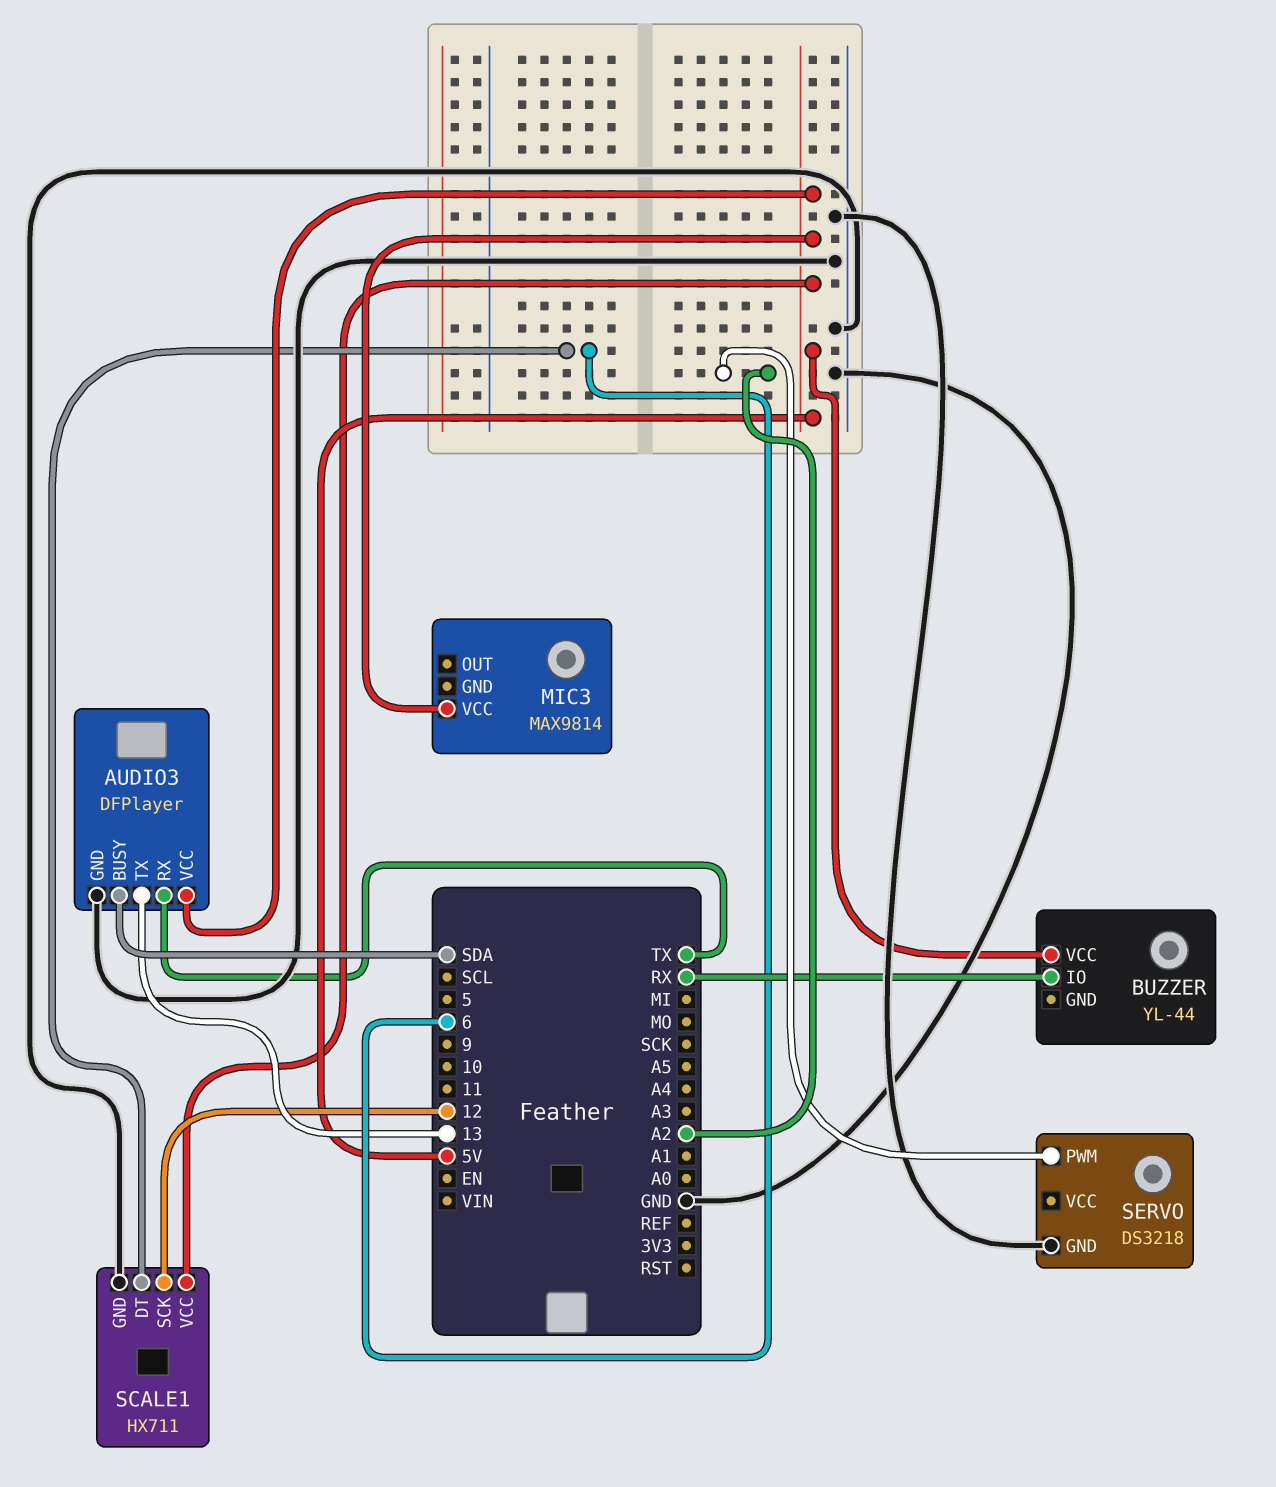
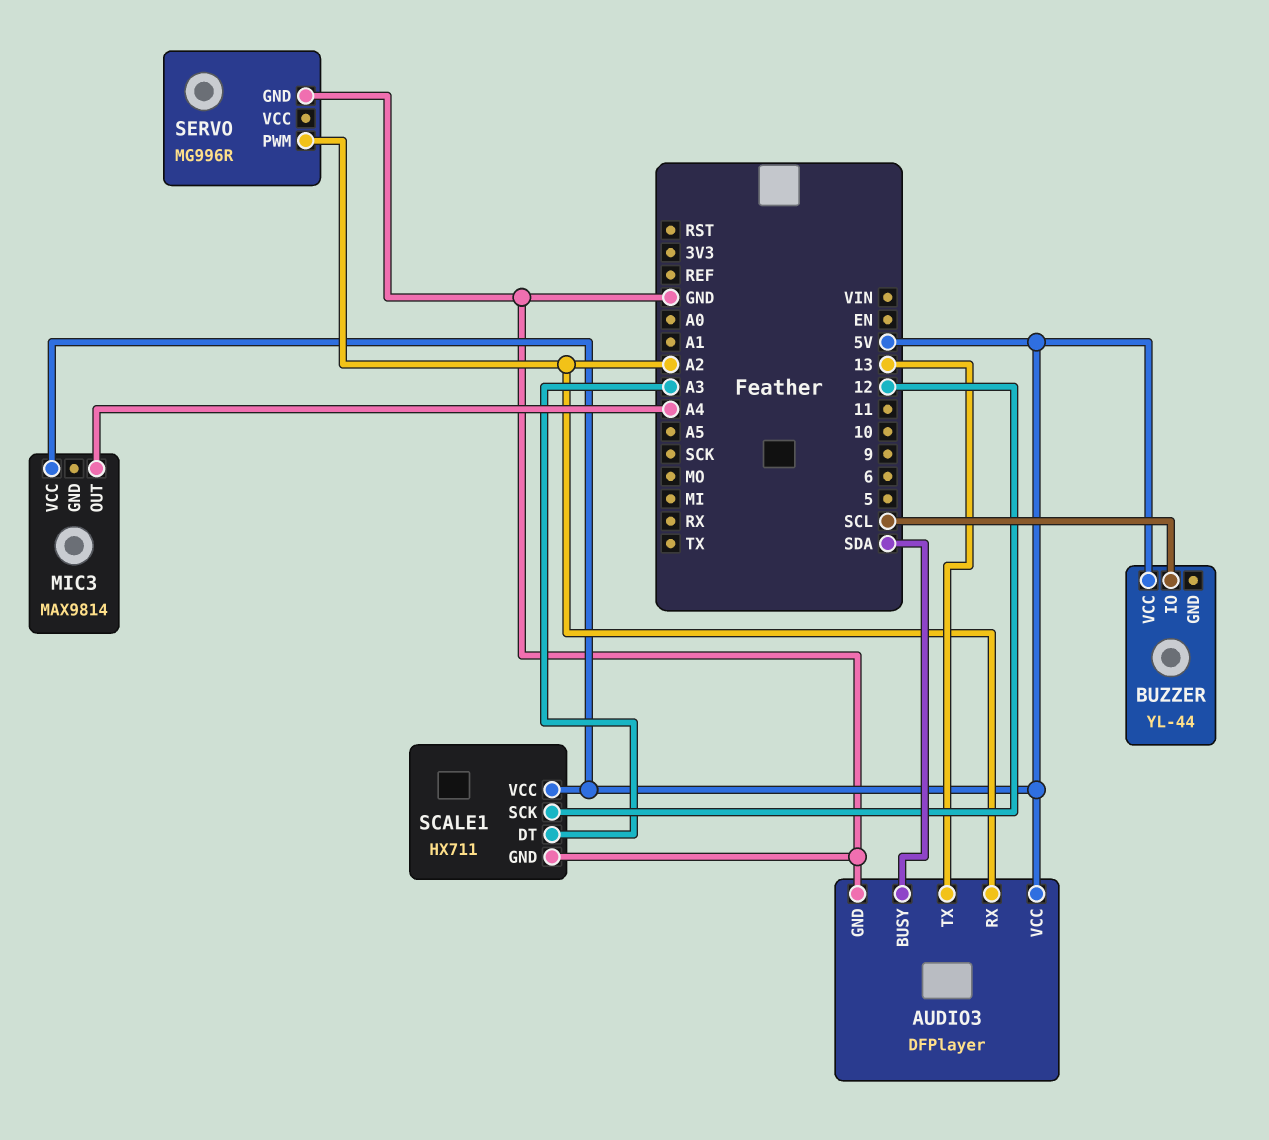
AUDIO3 pin RX: TX -> A2
BUZZER pin IO: RX -> SCL
MIC3 pin OUT: none -> A4
SCALE1 pin DT: 6 -> A3
SERVO: DS3218 -> MG996R

